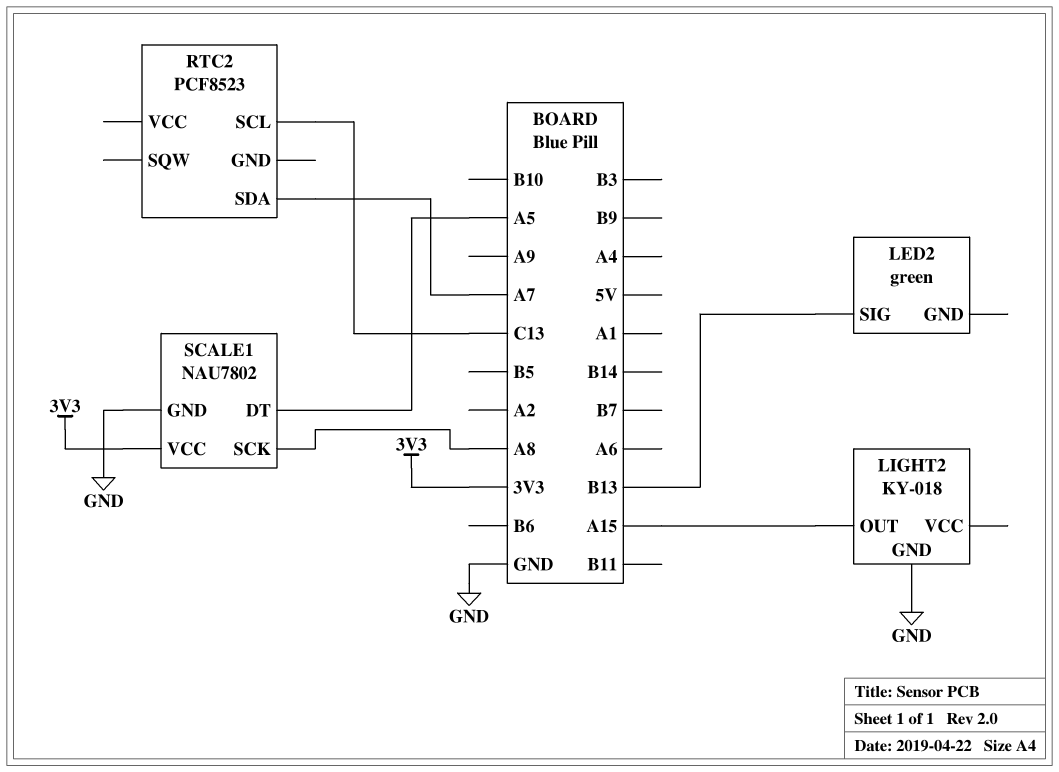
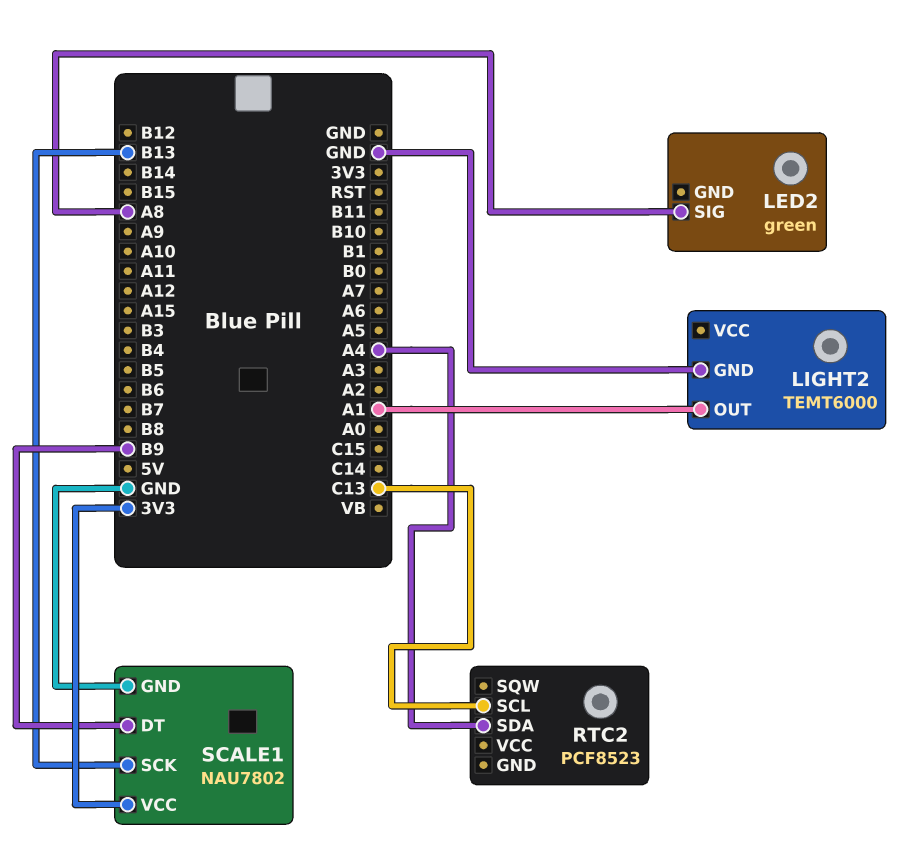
LED2 pin SIG: B13 -> A8
LIGHT2: KY-018 -> TEMT6000
LIGHT2 pin OUT: A15 -> A1
RTC2 pin SDA: A7 -> A4
SCALE1 pin DT: A5 -> B9
SCALE1 pin SCK: A8 -> B13

